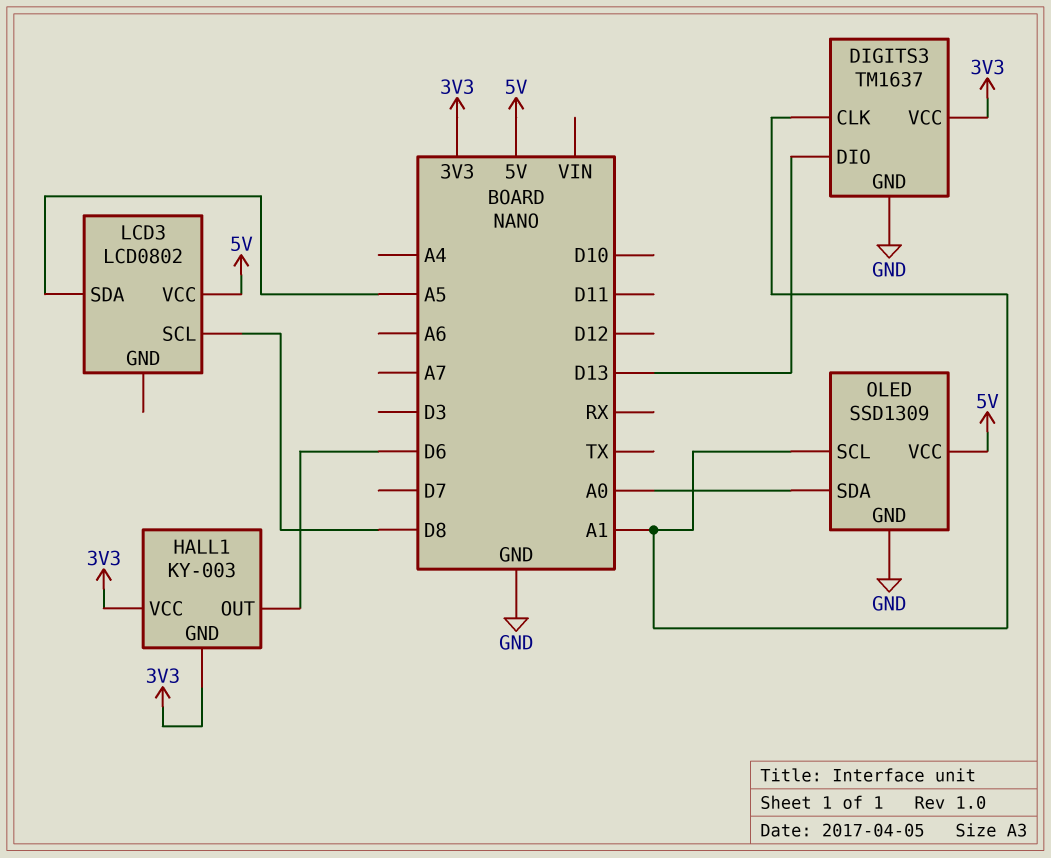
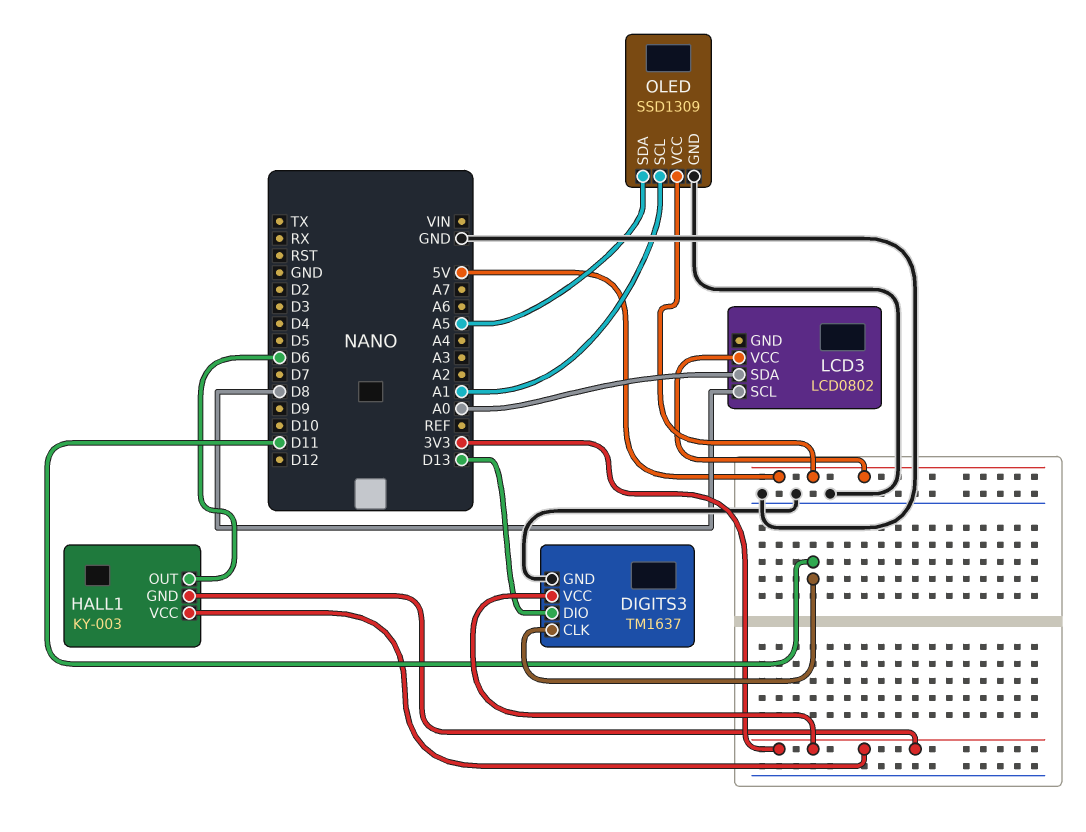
DIGITS3 pin CLK: A1 -> D11
LCD3 pin SDA: A5 -> A0
OLED pin SDA: A0 -> A5

